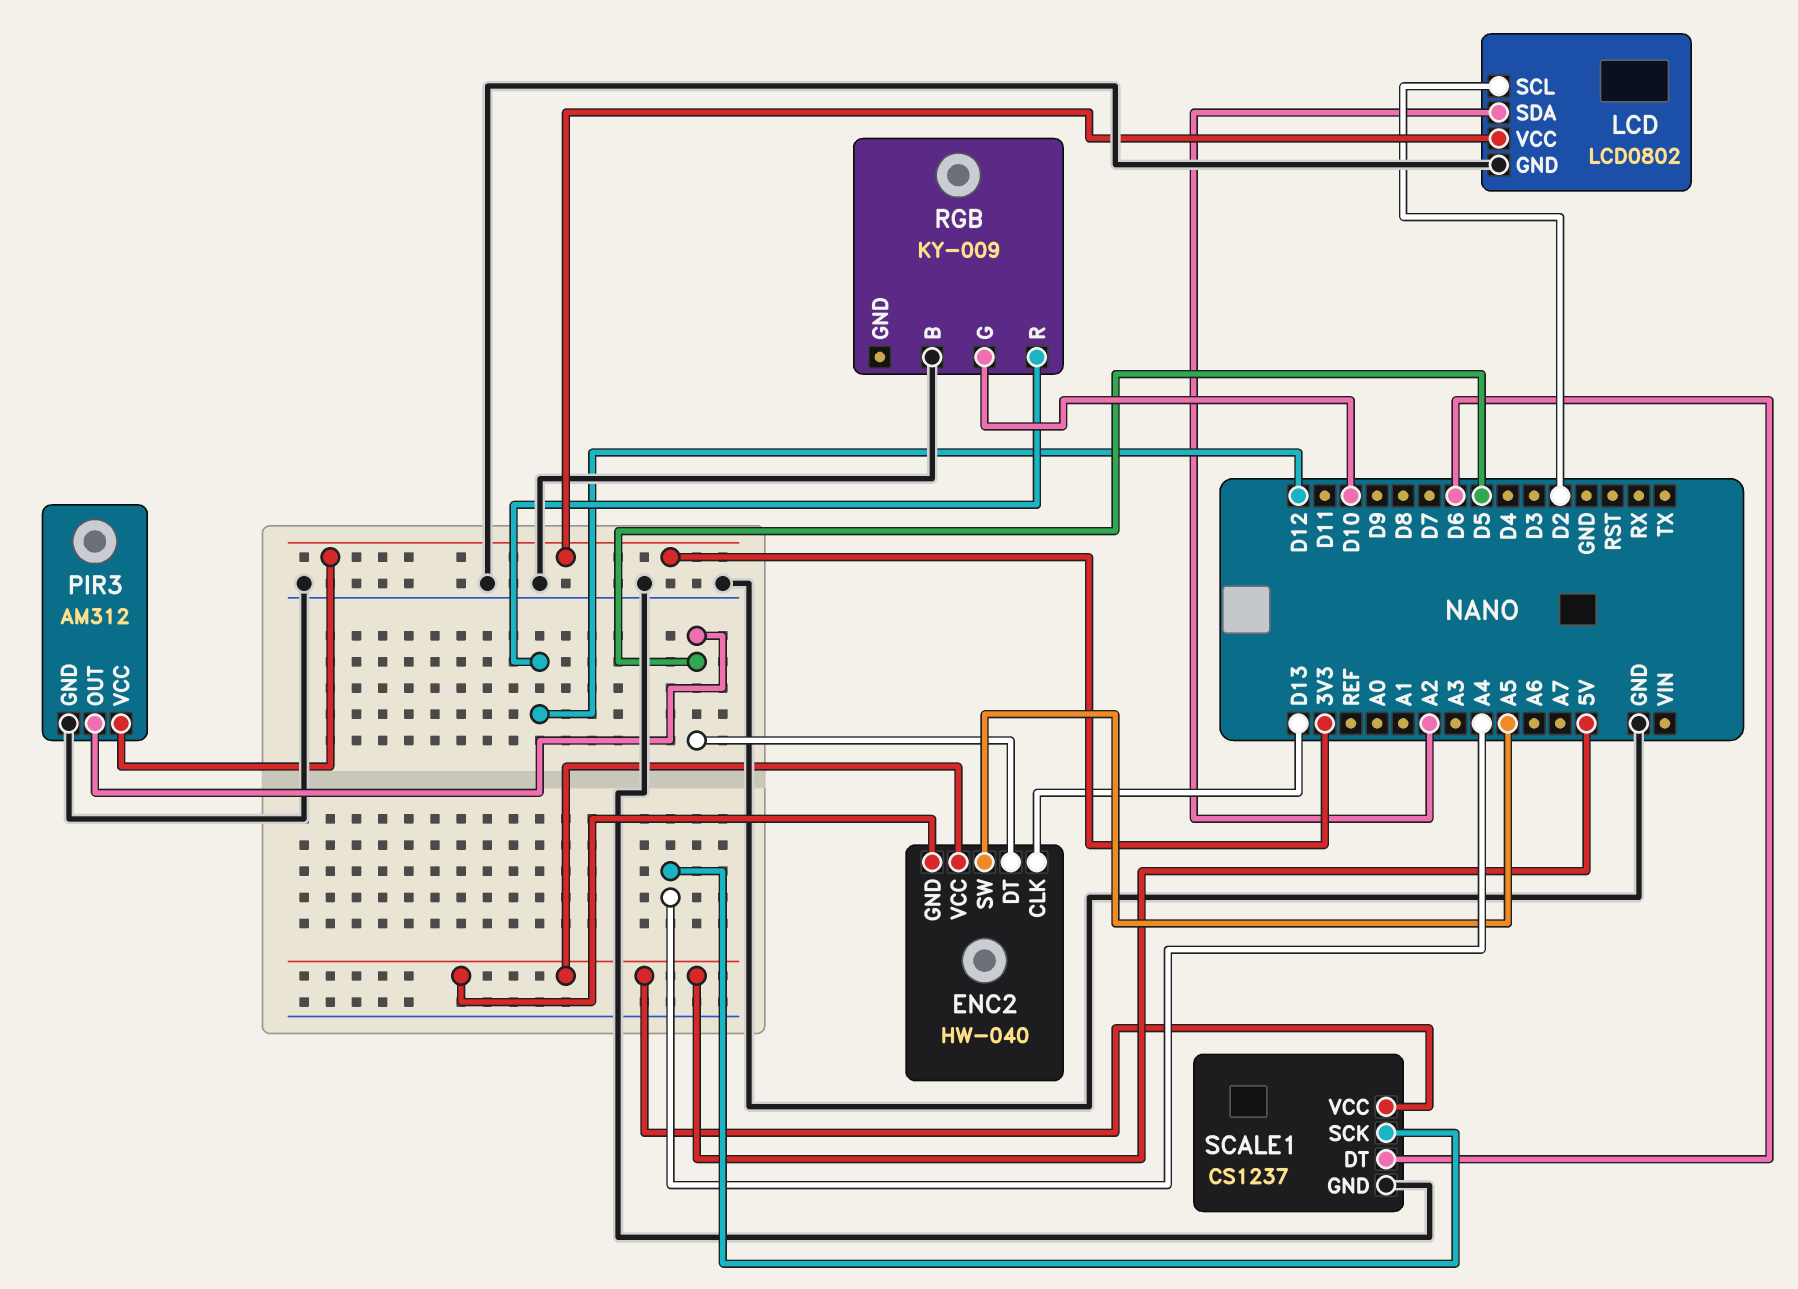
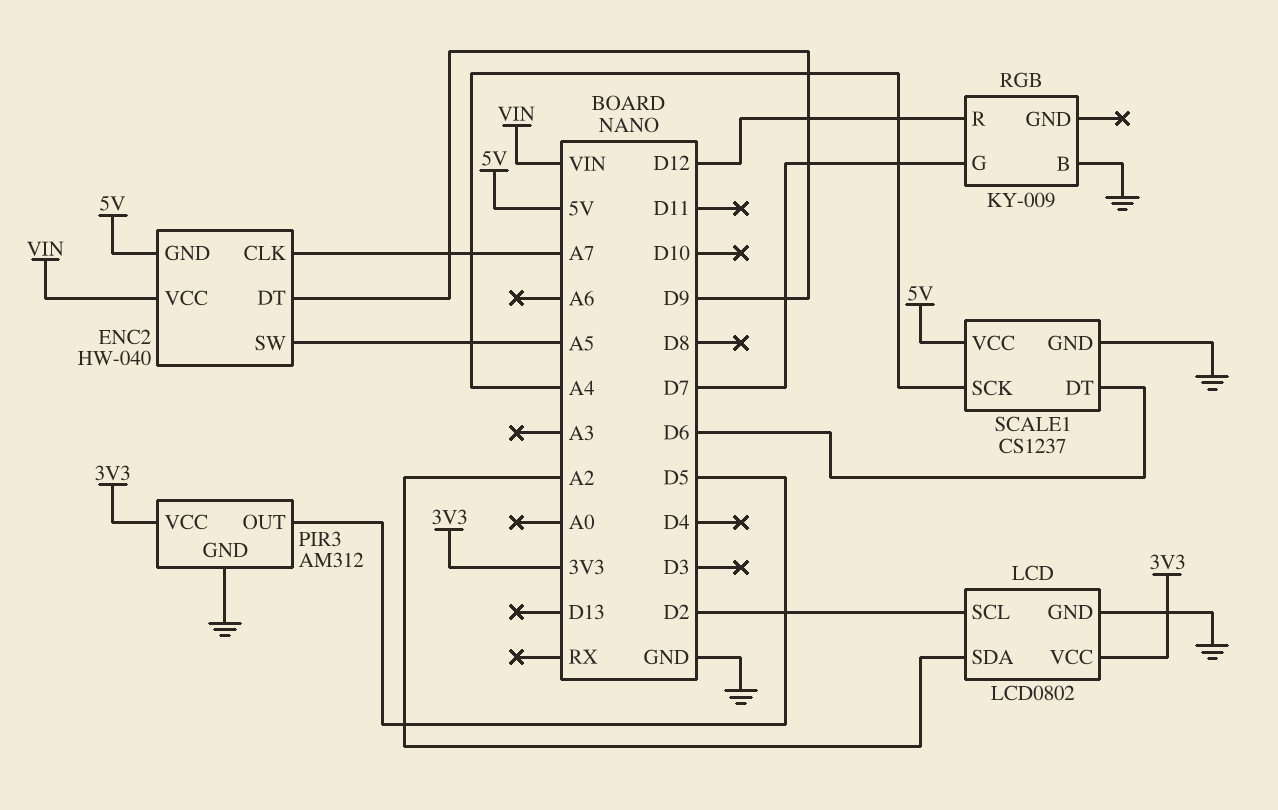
ENC2 pin CLK: D13 -> A7
ENC2 pin DT: D5 -> D9
ENC2 pin VCC: 5V -> VIN
RGB pin G: D10 -> D7

